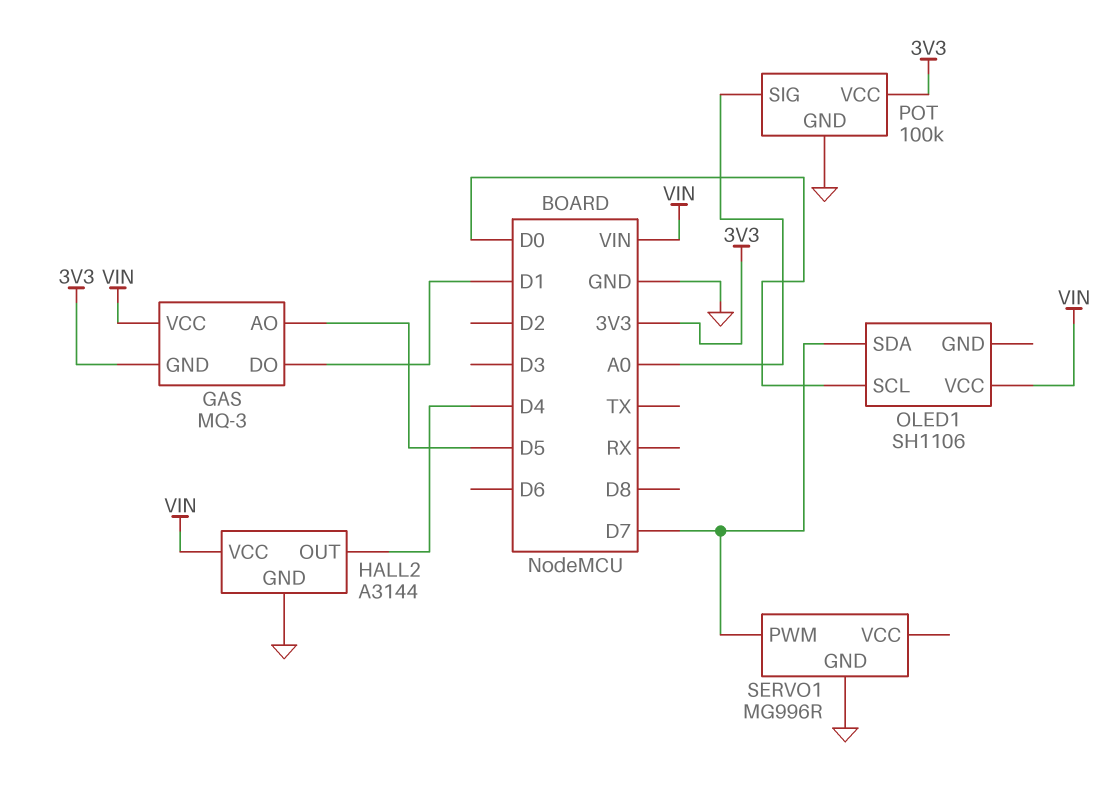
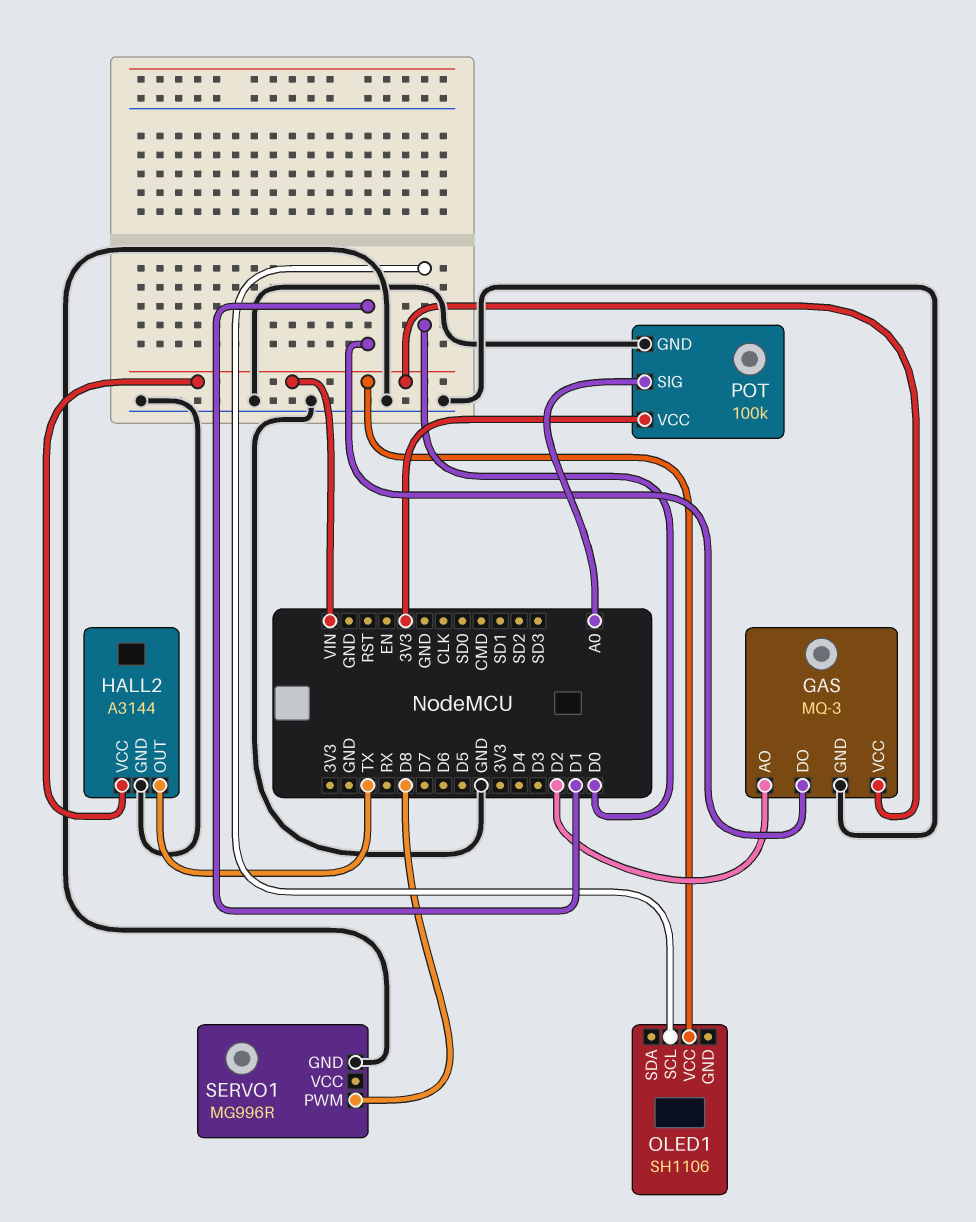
GAS pin AO: D5 -> D2
GAS pin GND: 3V3 -> GND
HALL2 pin OUT: D4 -> TX
OLED1 pin SDA: D7 -> none
SERVO1 pin PWM: D7 -> D8

